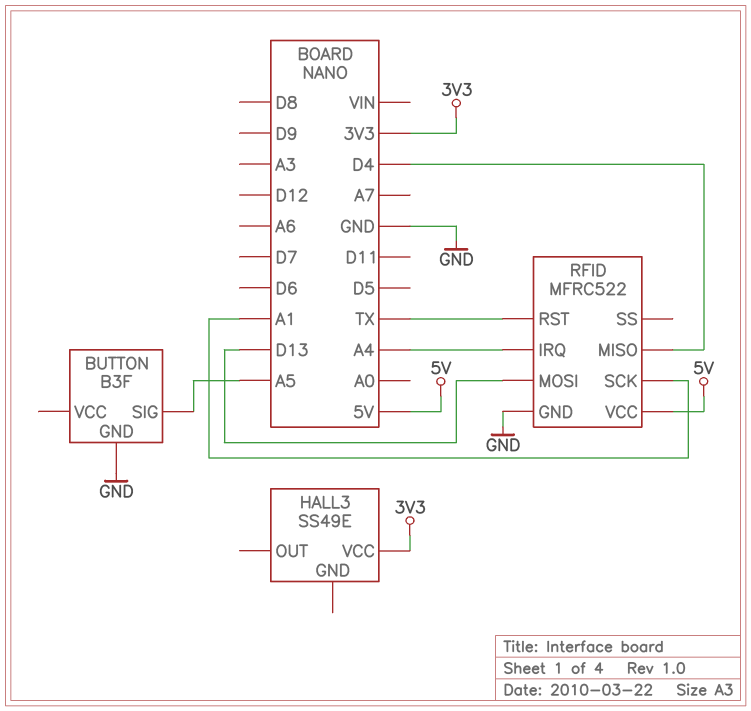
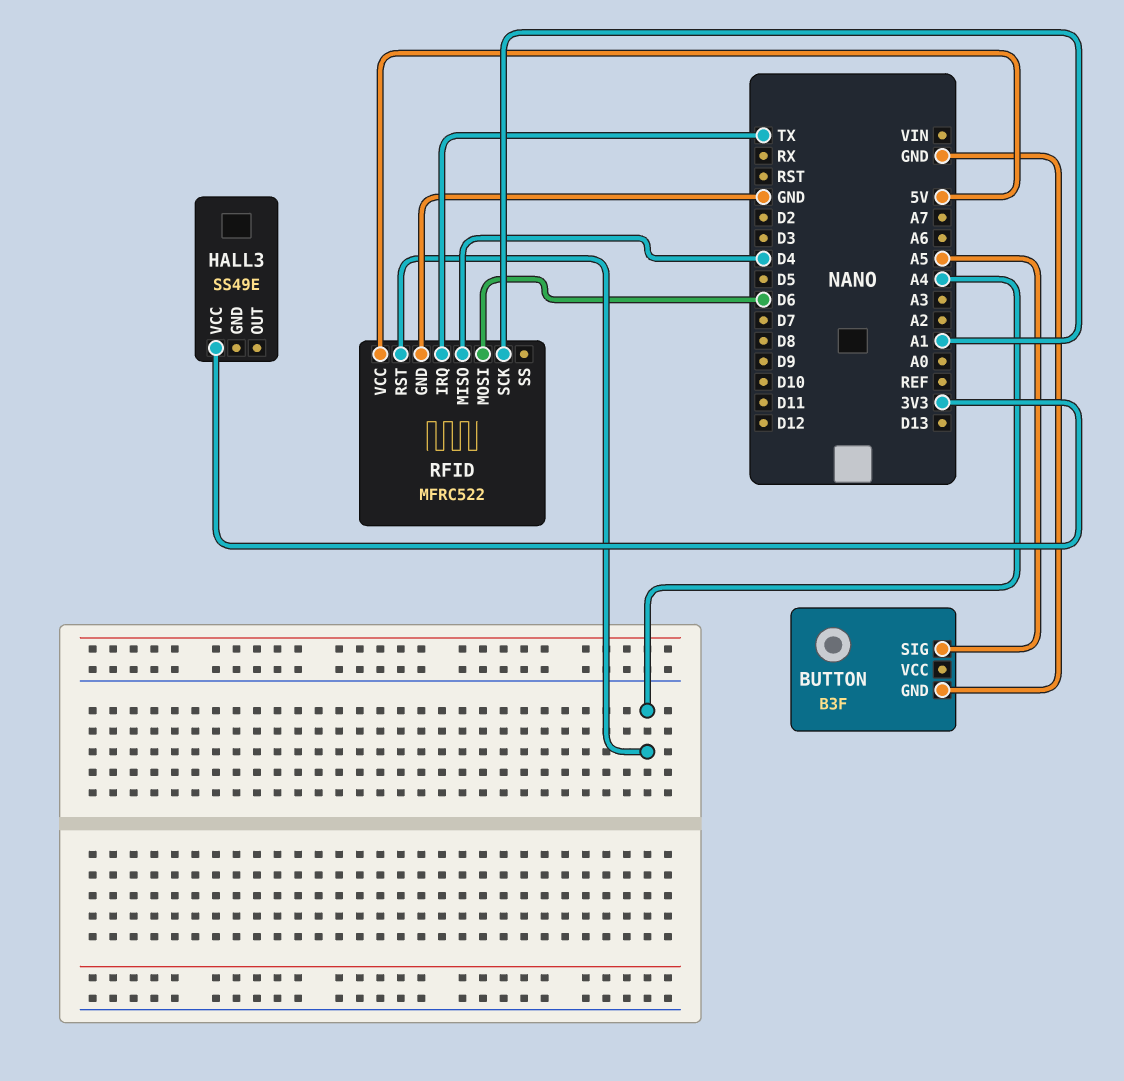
RFID pin IRQ: A4 -> TX
RFID pin MOSI: D13 -> D6
RFID pin RST: TX -> A4

